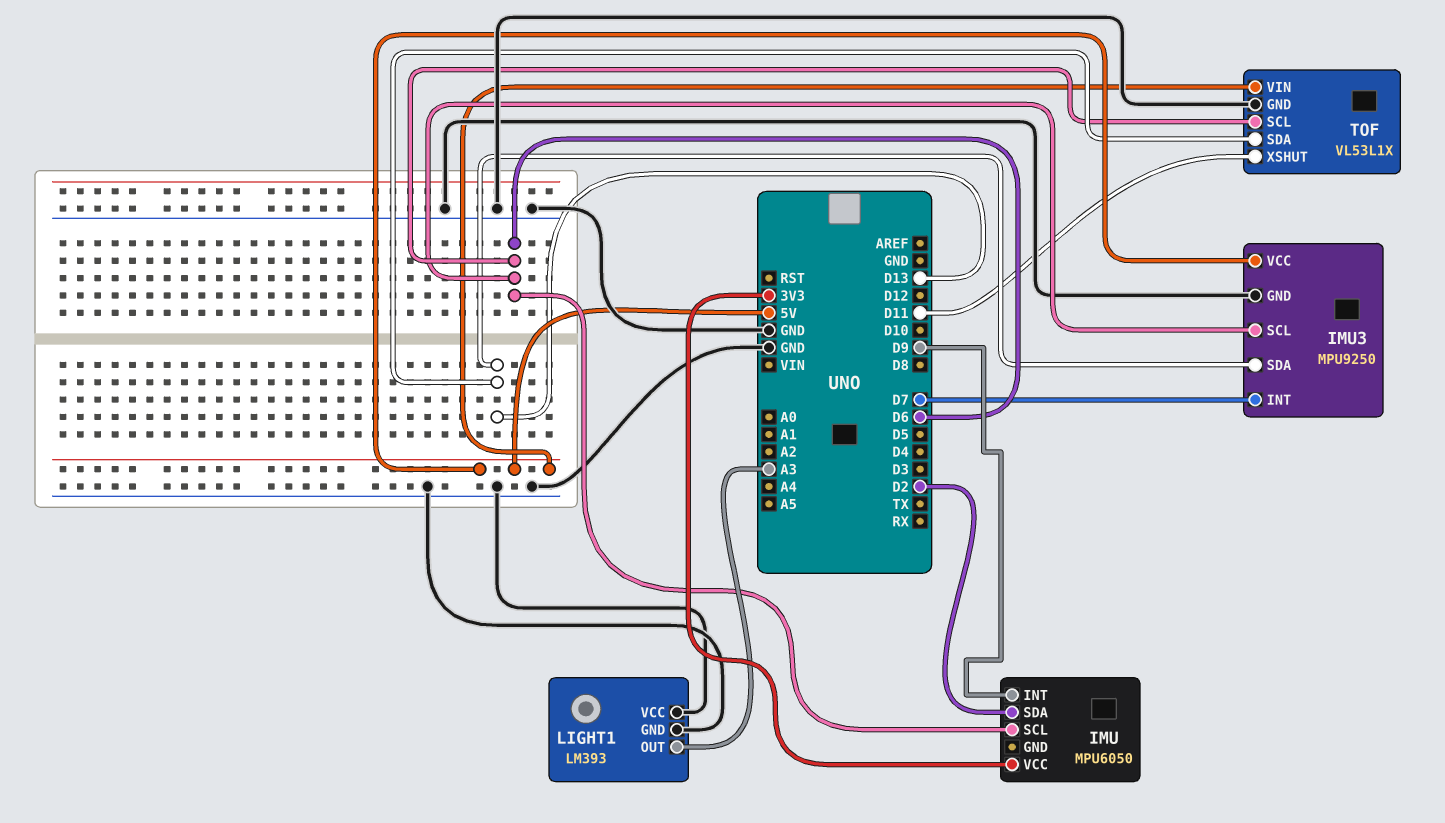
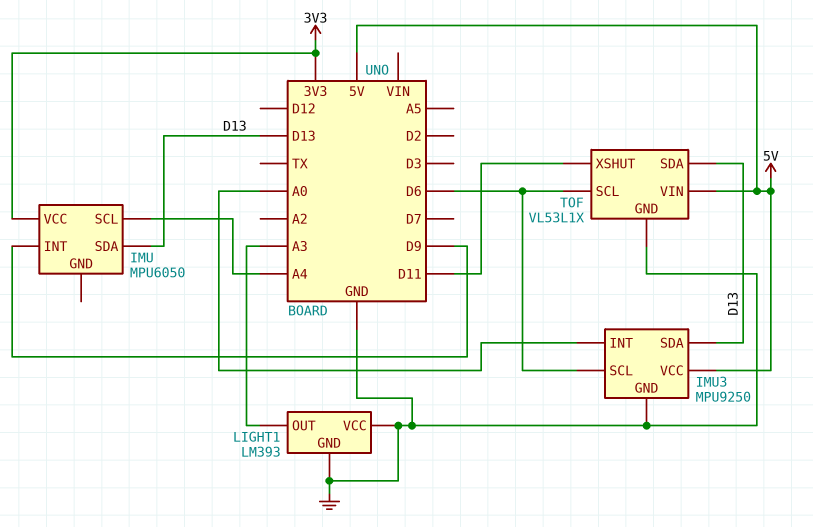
IMU pin SCL: D6 -> A4
IMU pin SDA: D2 -> D13
IMU3 pin INT: D7 -> A0

